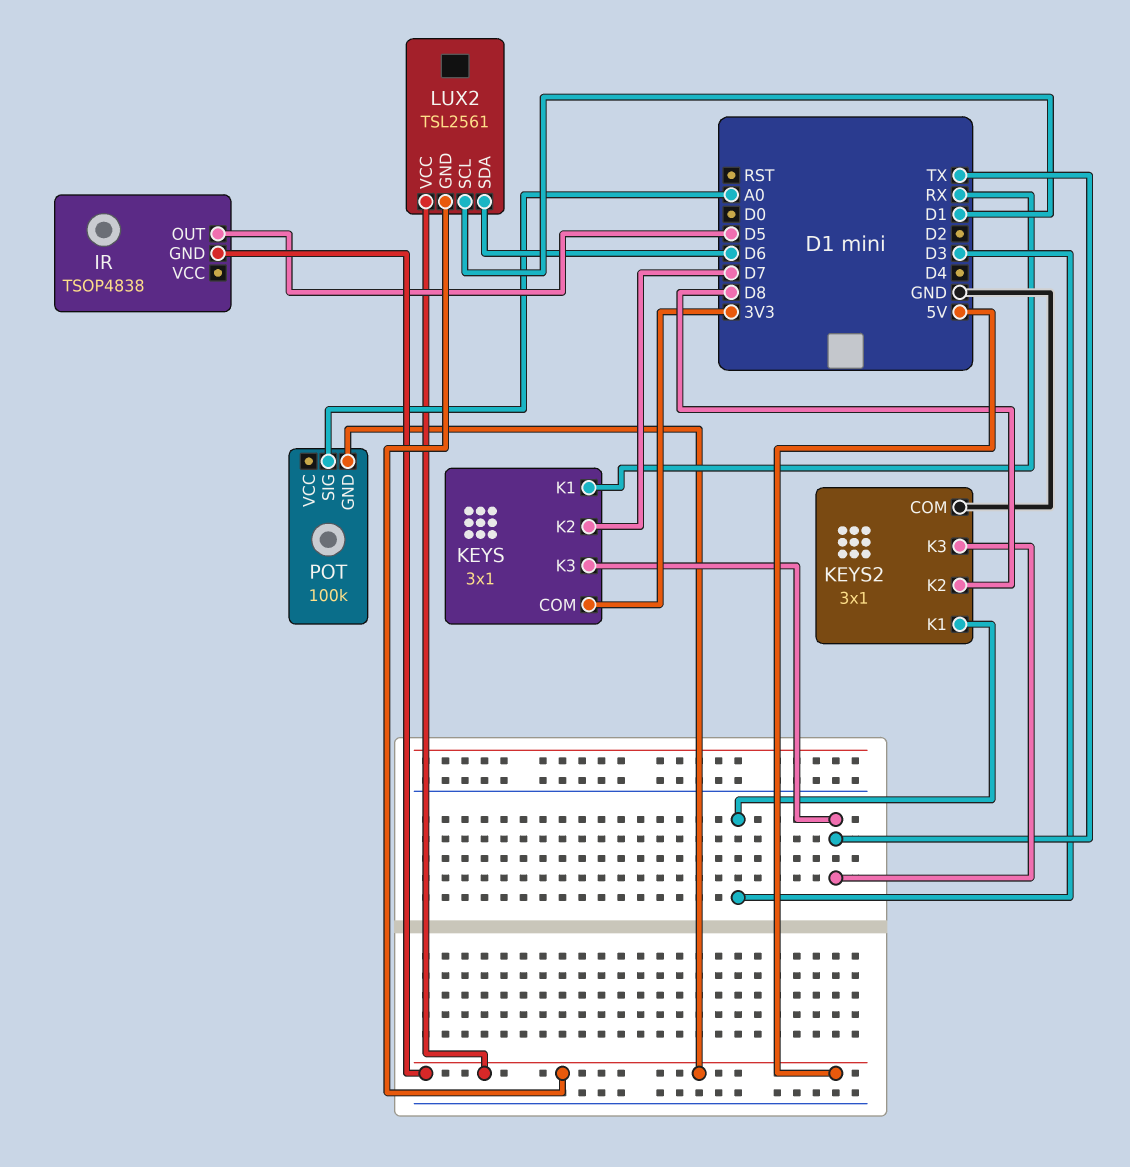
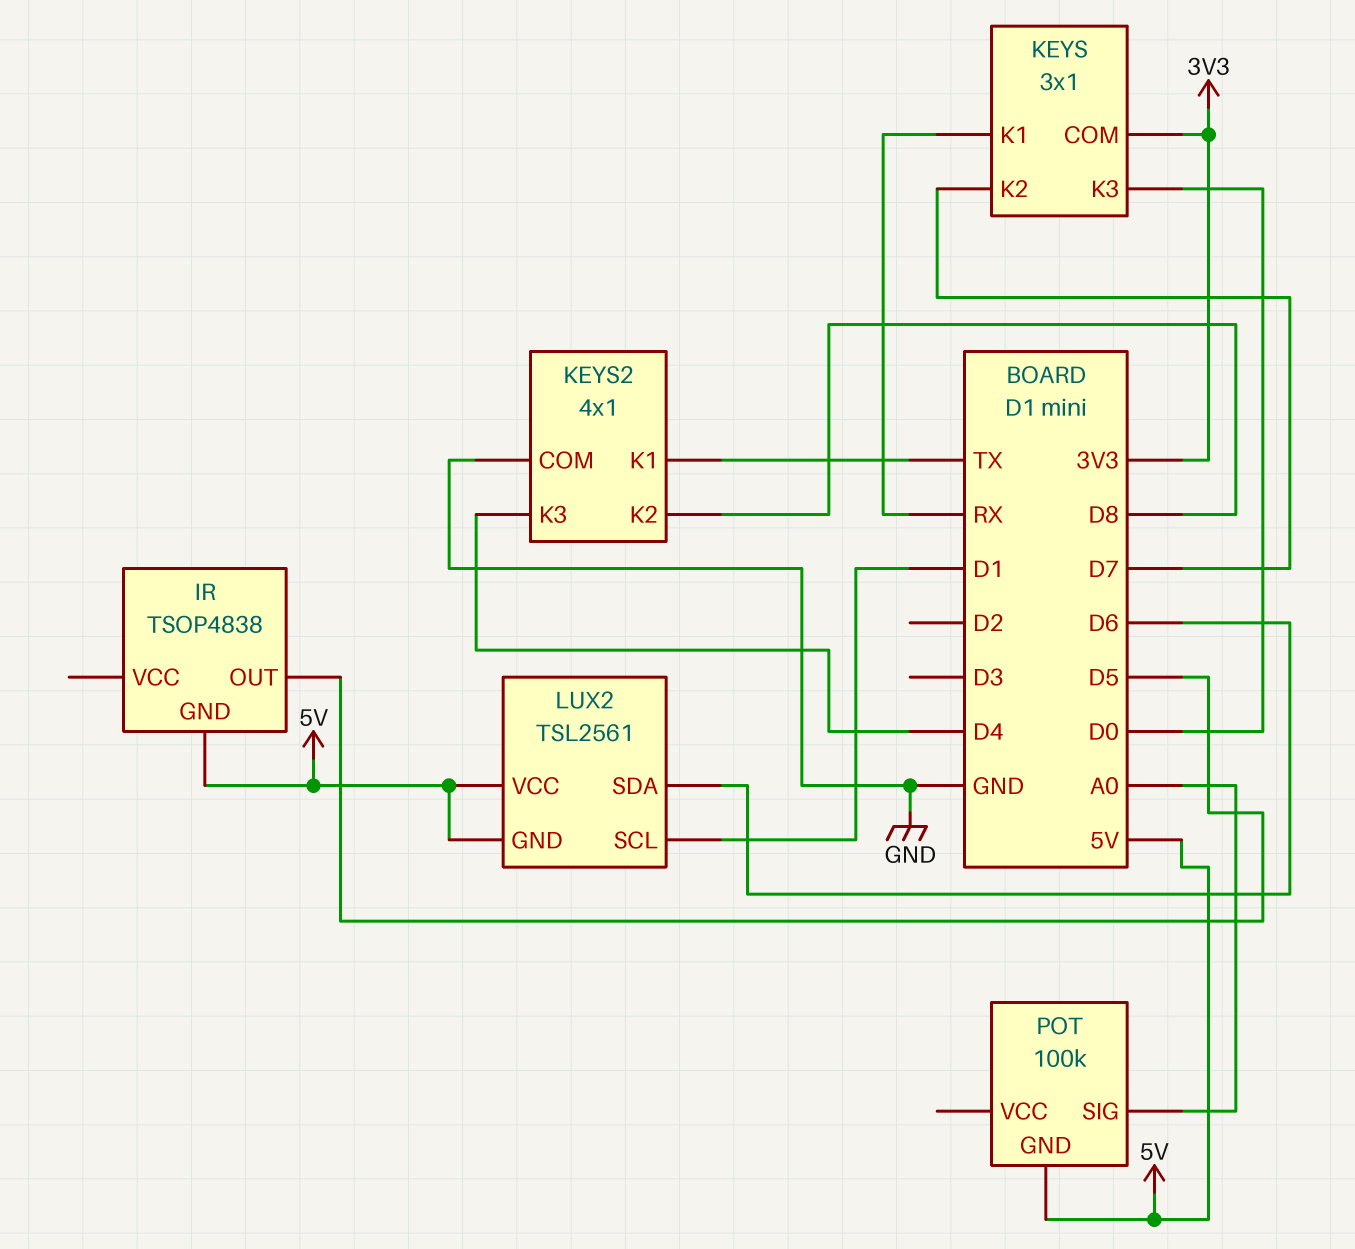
KEYS pin K3: TX -> D0
KEYS2: 3x1 -> 4x1
KEYS2 pin K1: D3 -> TX
KEYS2 pin K3: TX -> D4

